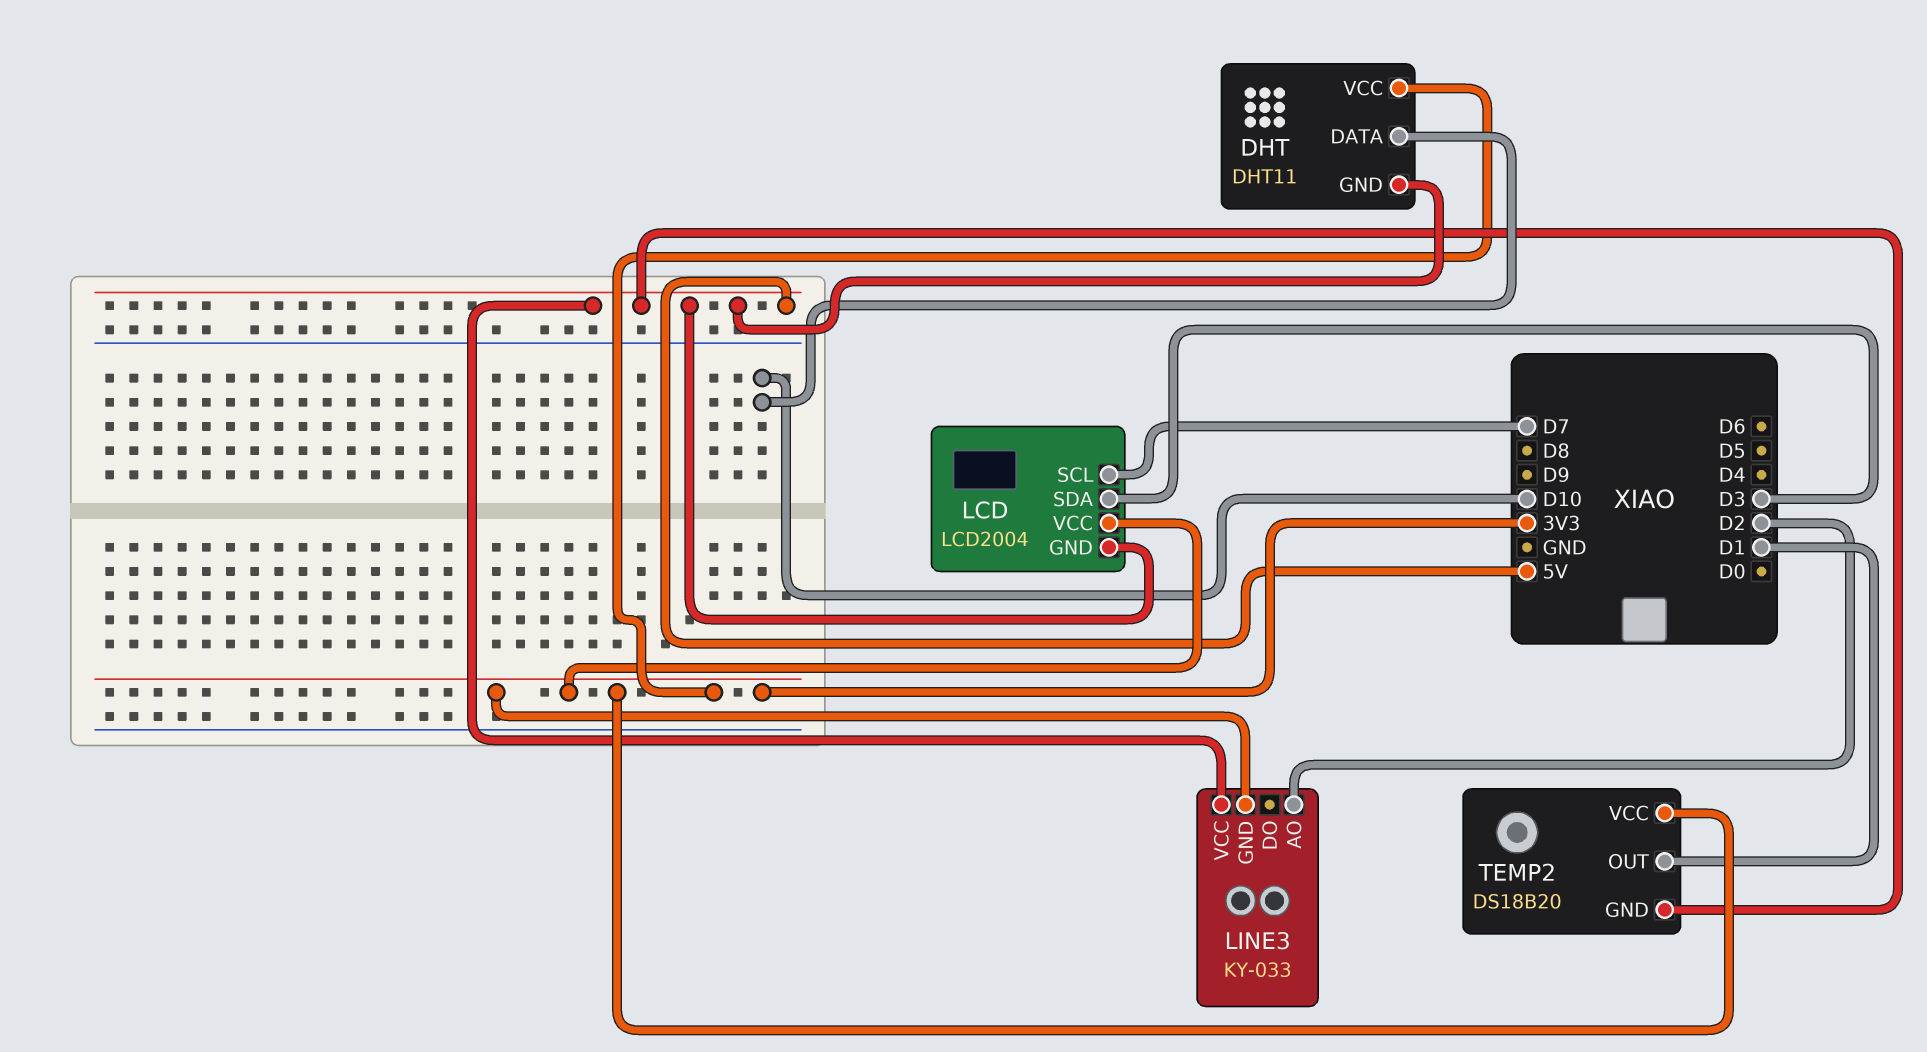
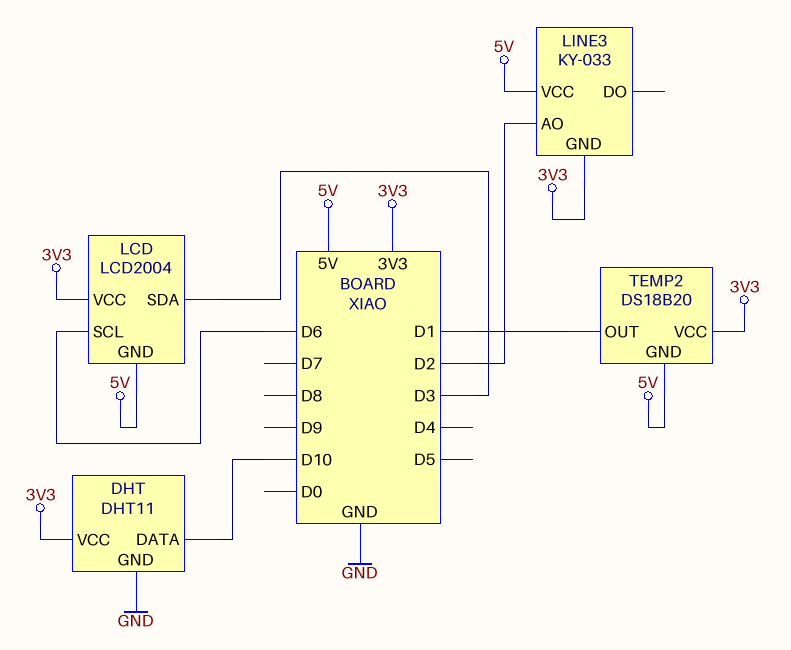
DHT pin GND: 5V -> GND
LCD pin SCL: D7 -> D6

